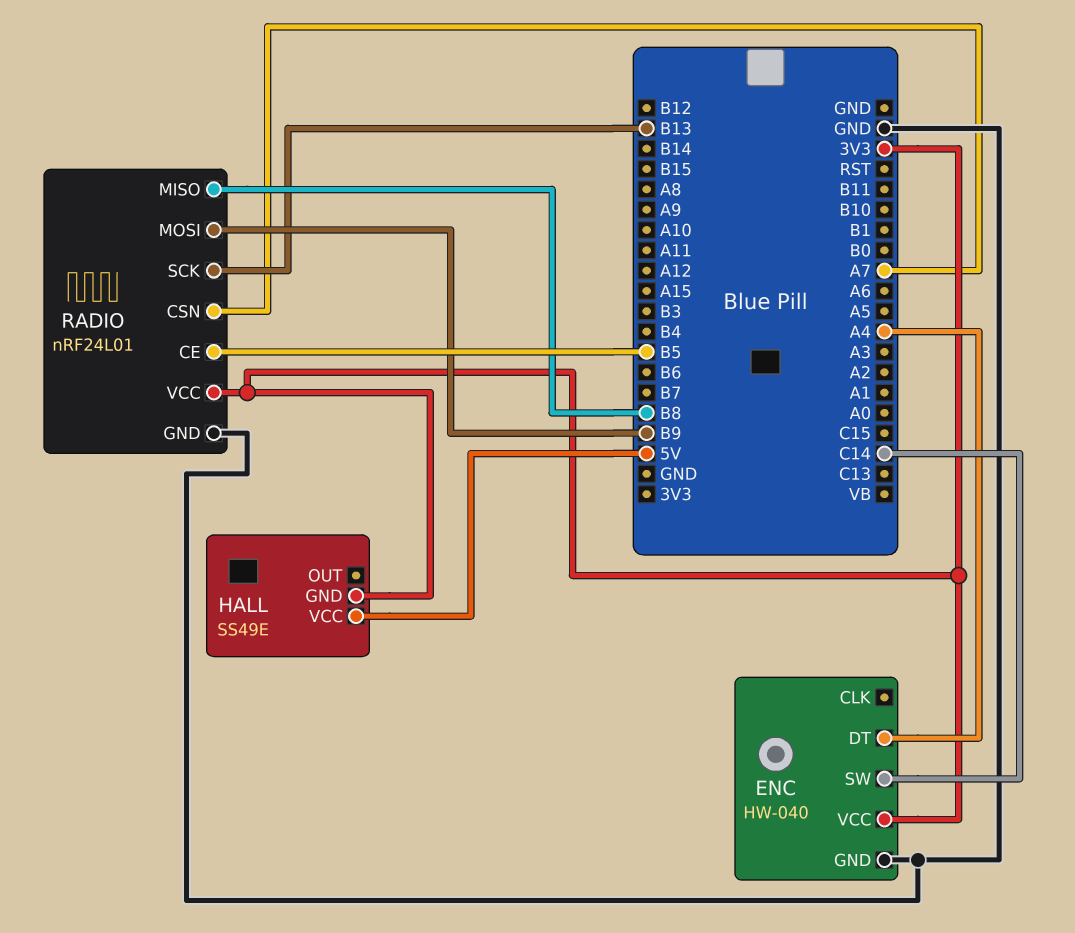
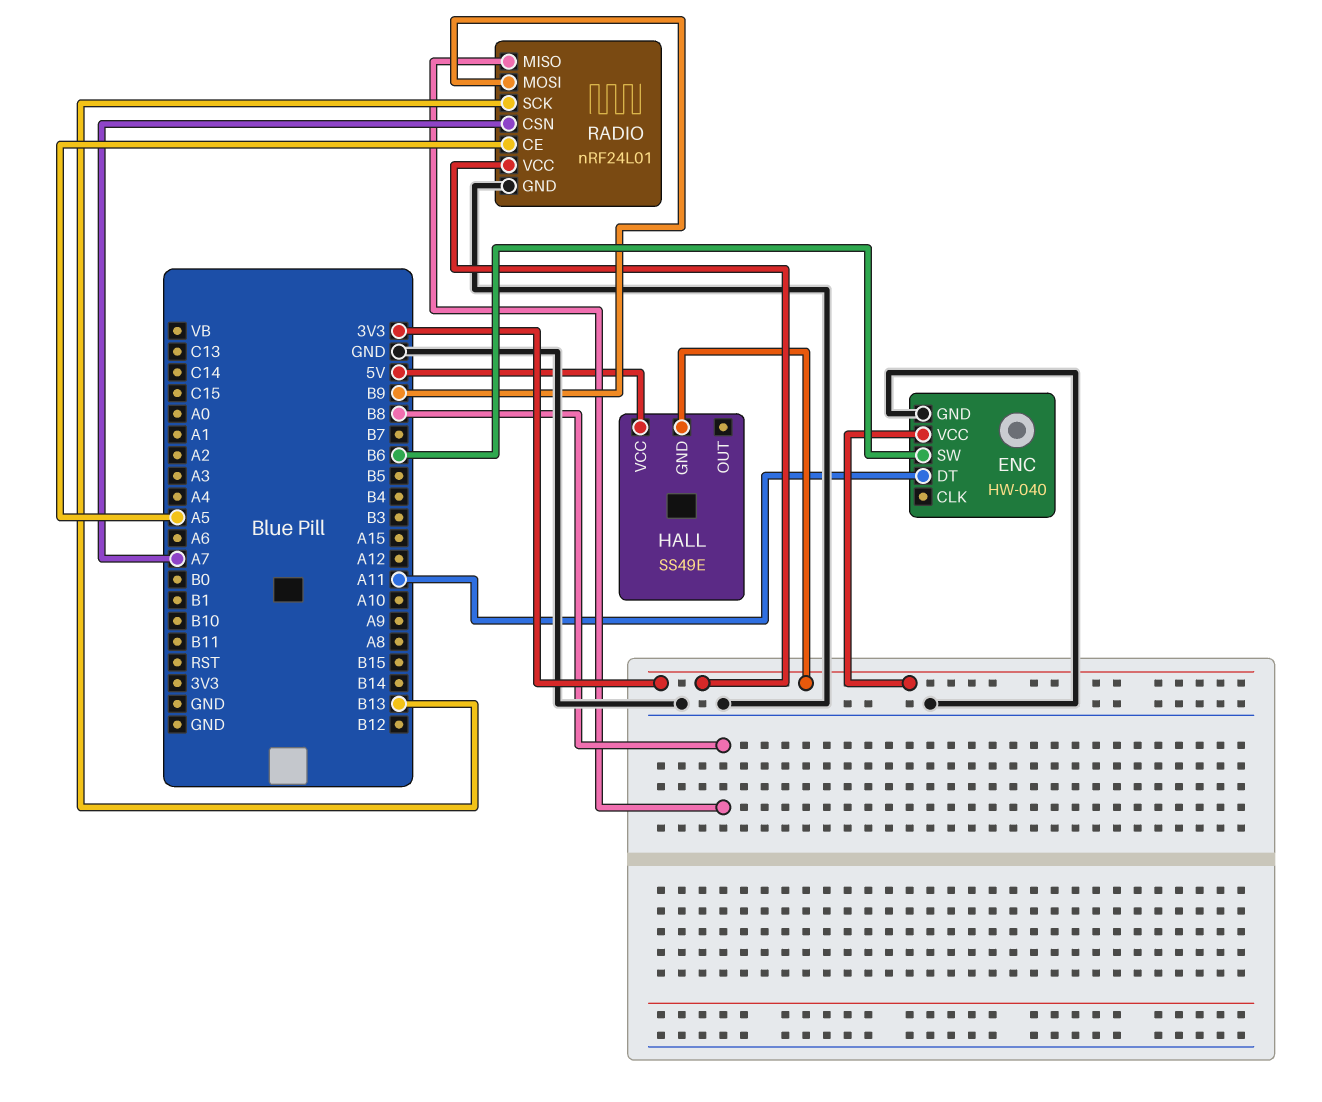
ENC pin DT: A4 -> A11
ENC pin SW: C14 -> B6
RADIO pin CE: B5 -> A5

